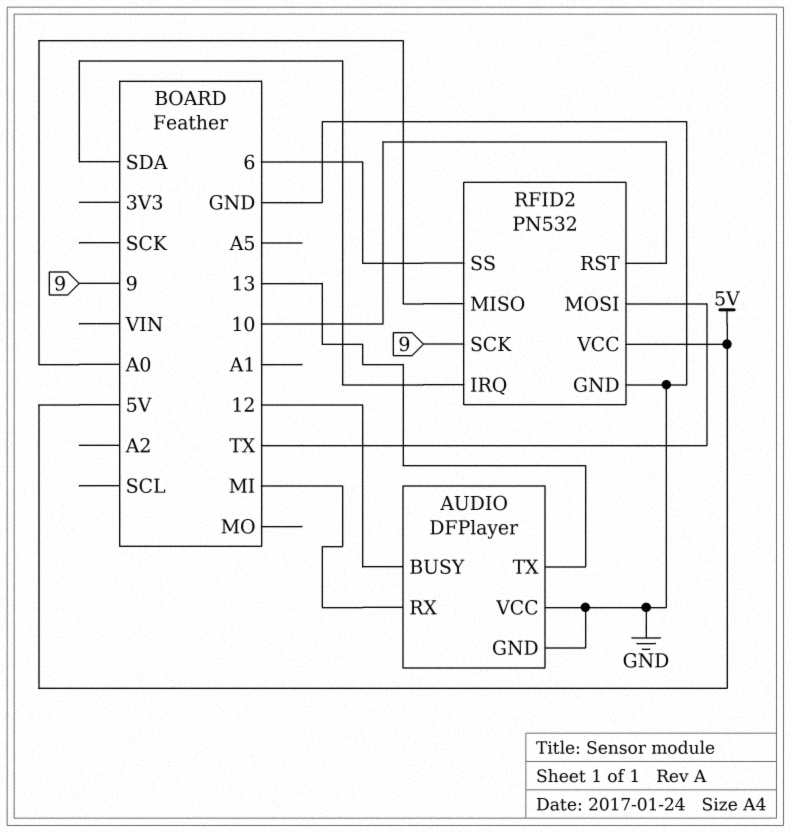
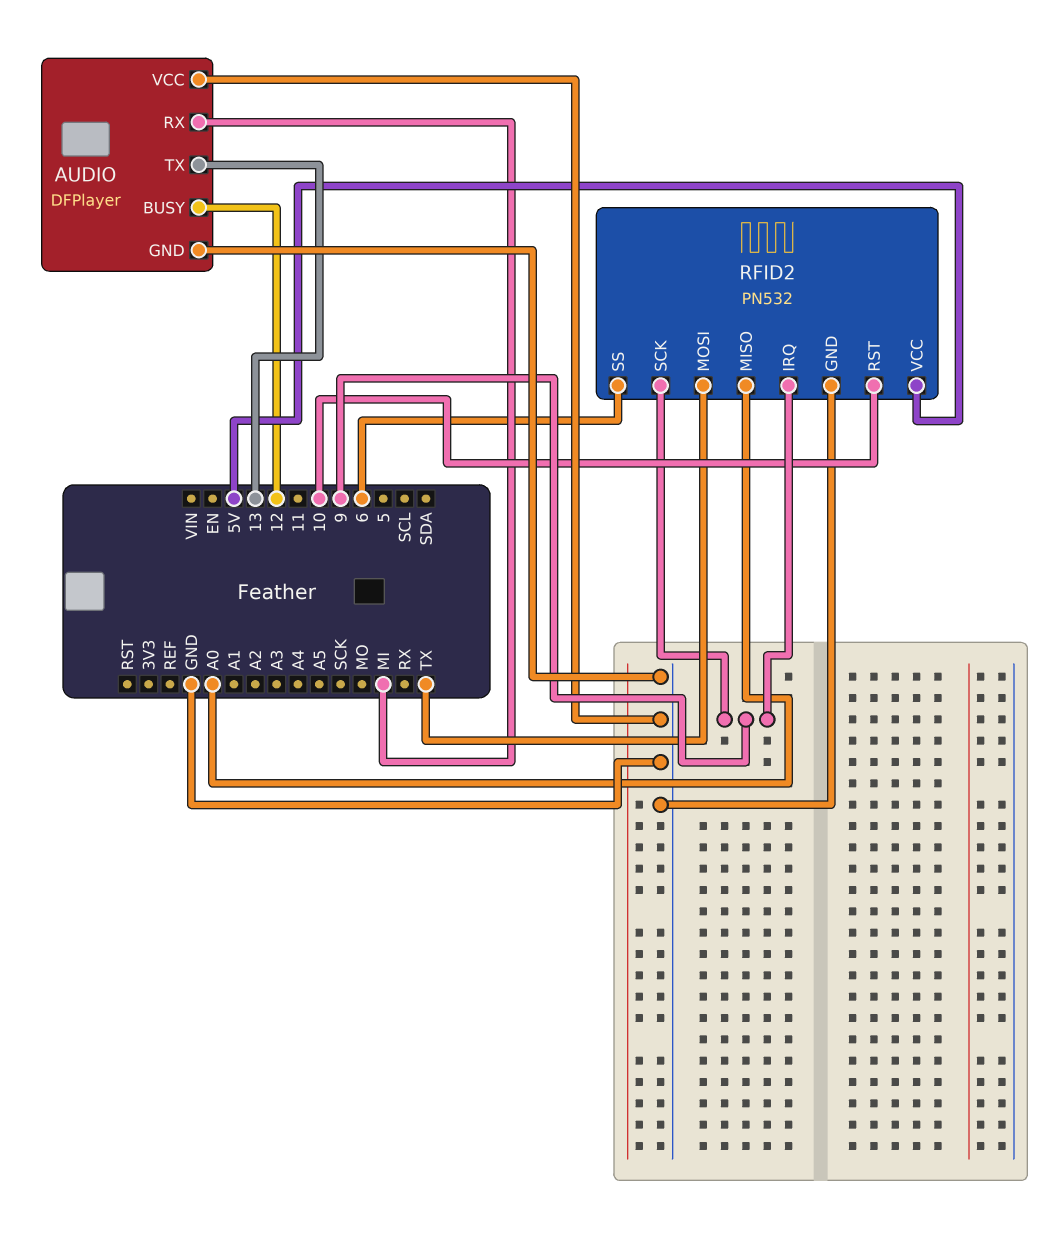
RFID2 pin IRQ: SDA -> 9

